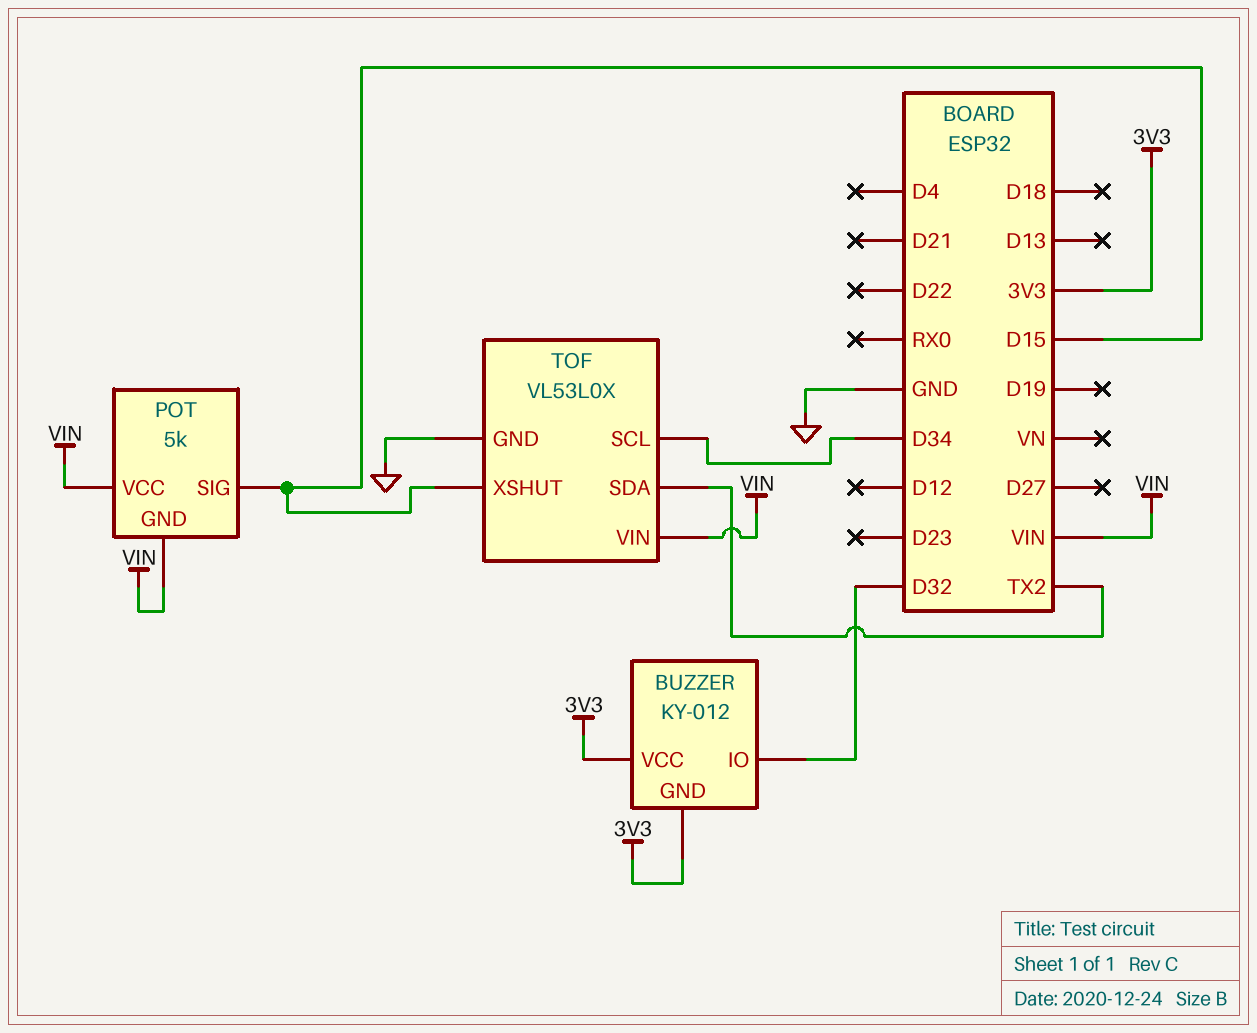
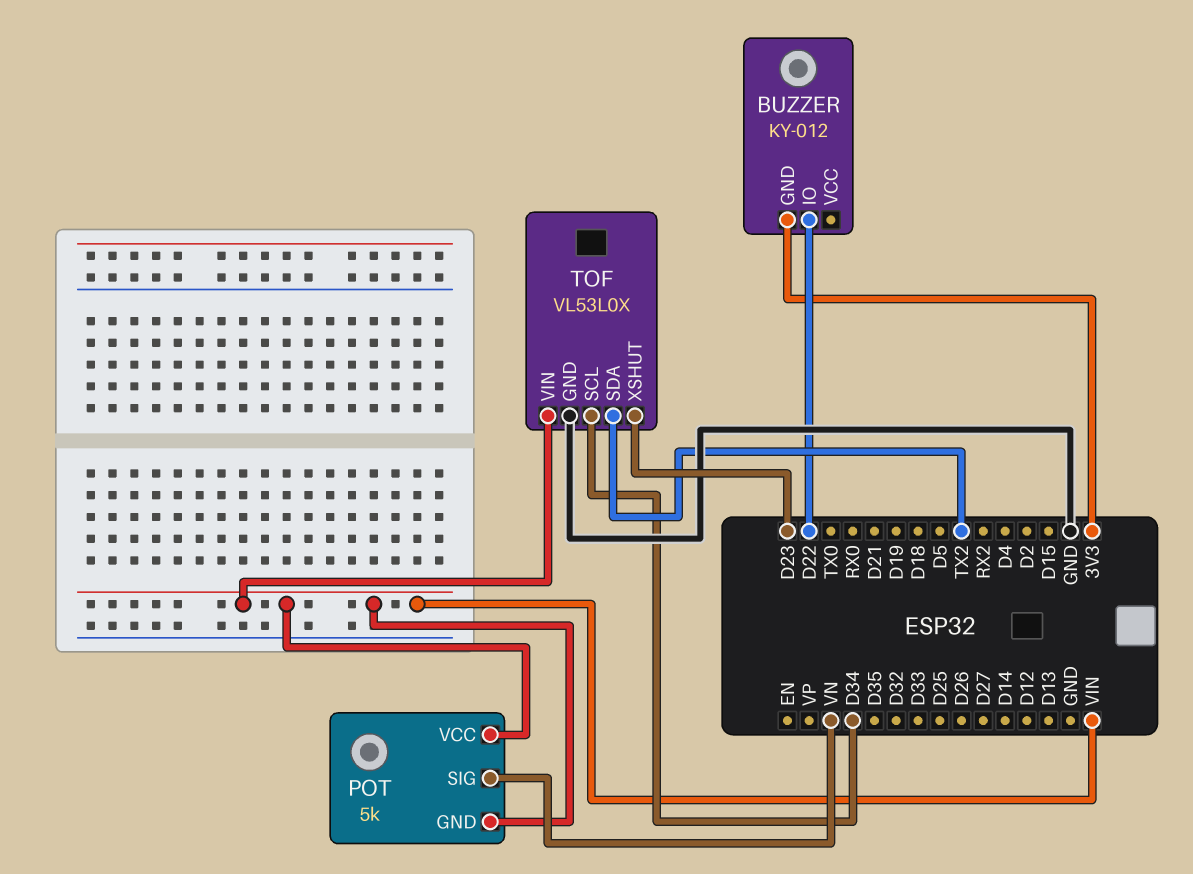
BUZZER pin IO: D32 -> D22
BUZZER pin VCC: 3V3 -> none
POT pin SIG: D15 -> VN
TOF pin XSHUT: D15 -> D23

